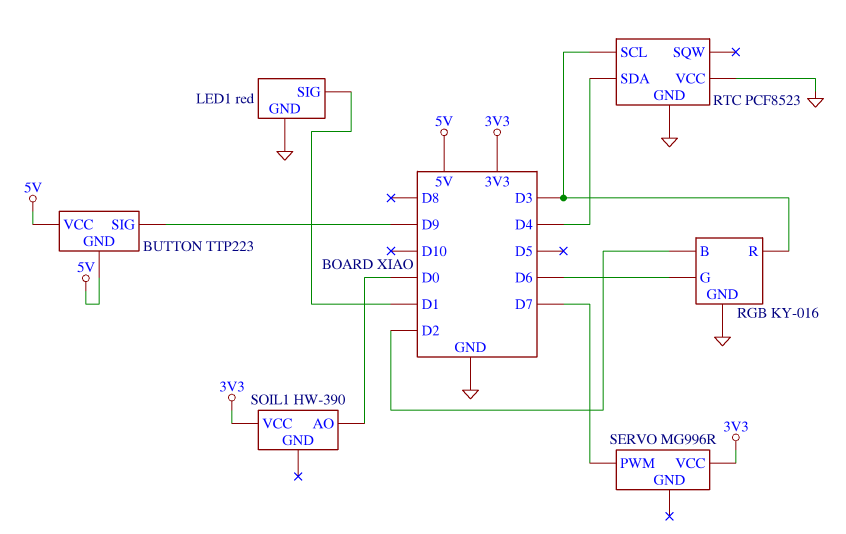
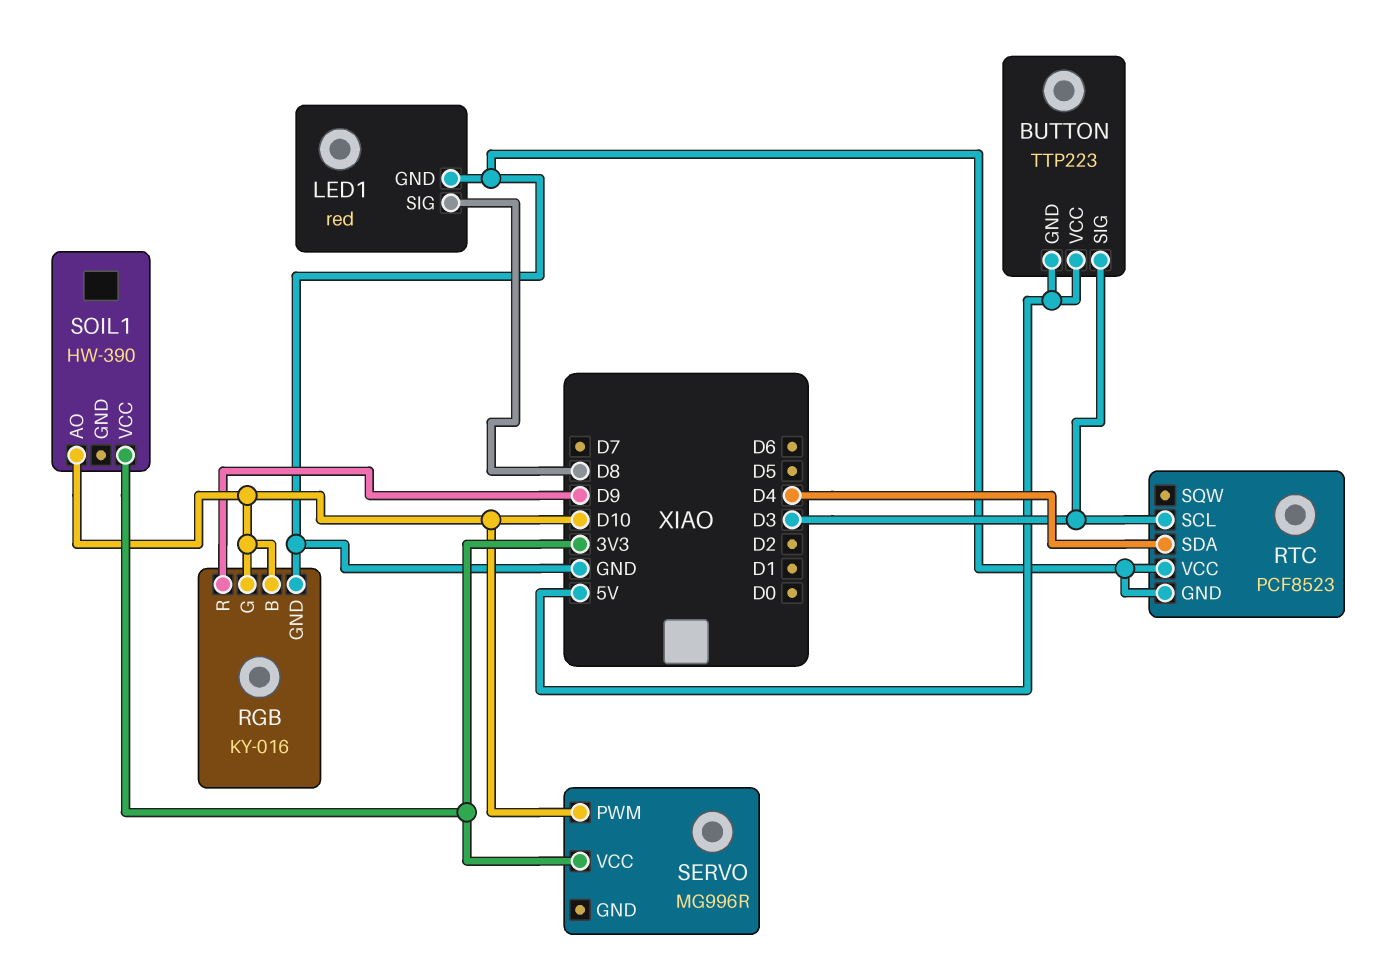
BUTTON pin SIG: D9 -> D3
LED1 pin SIG: D1 -> D8
RGB pin B: D2 -> D10
RGB pin G: D6 -> D10
RGB pin R: D3 -> D9
SERVO pin PWM: D7 -> D10
SOIL1 pin AO: D0 -> D10

